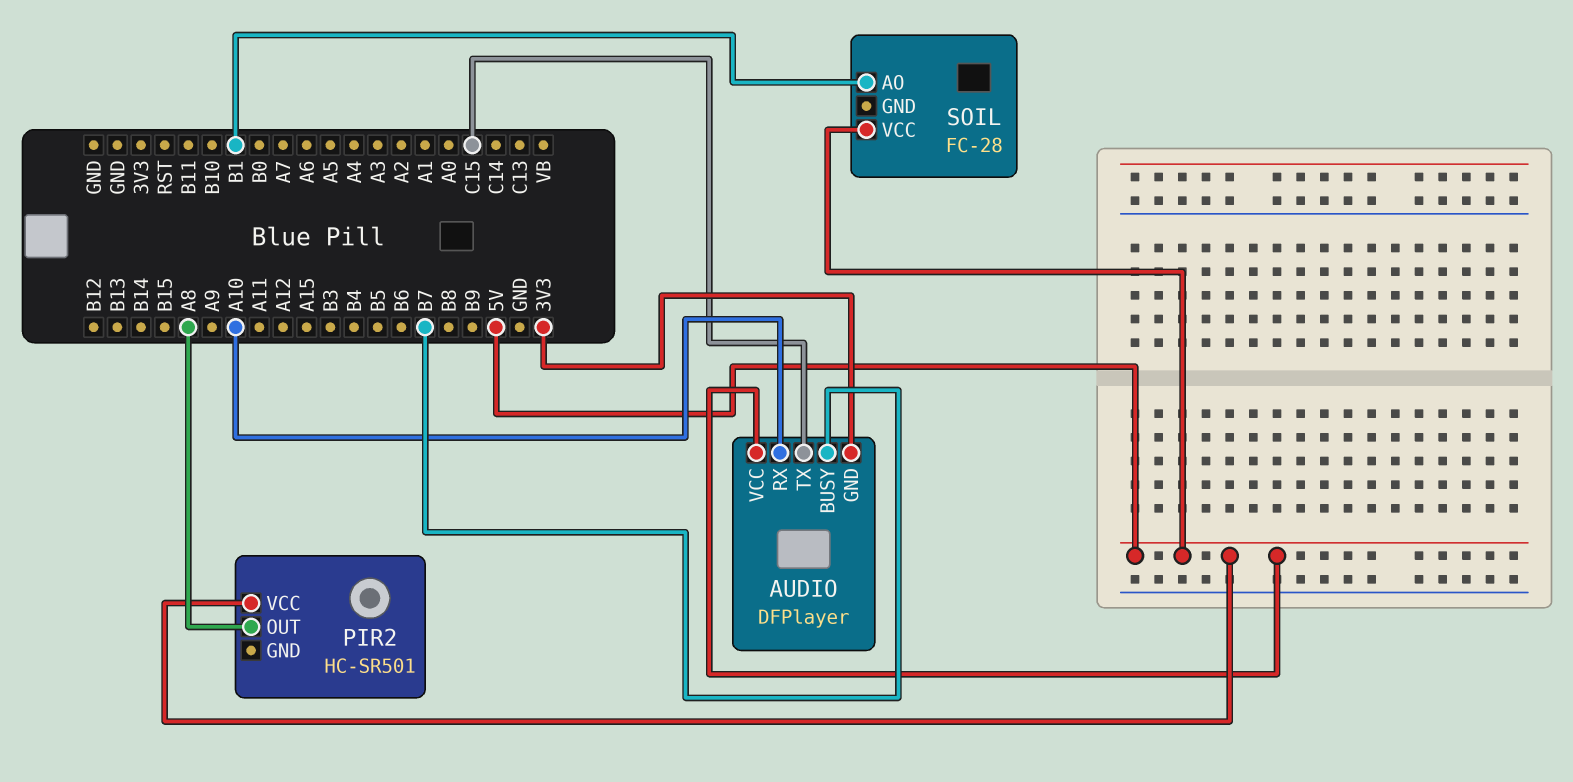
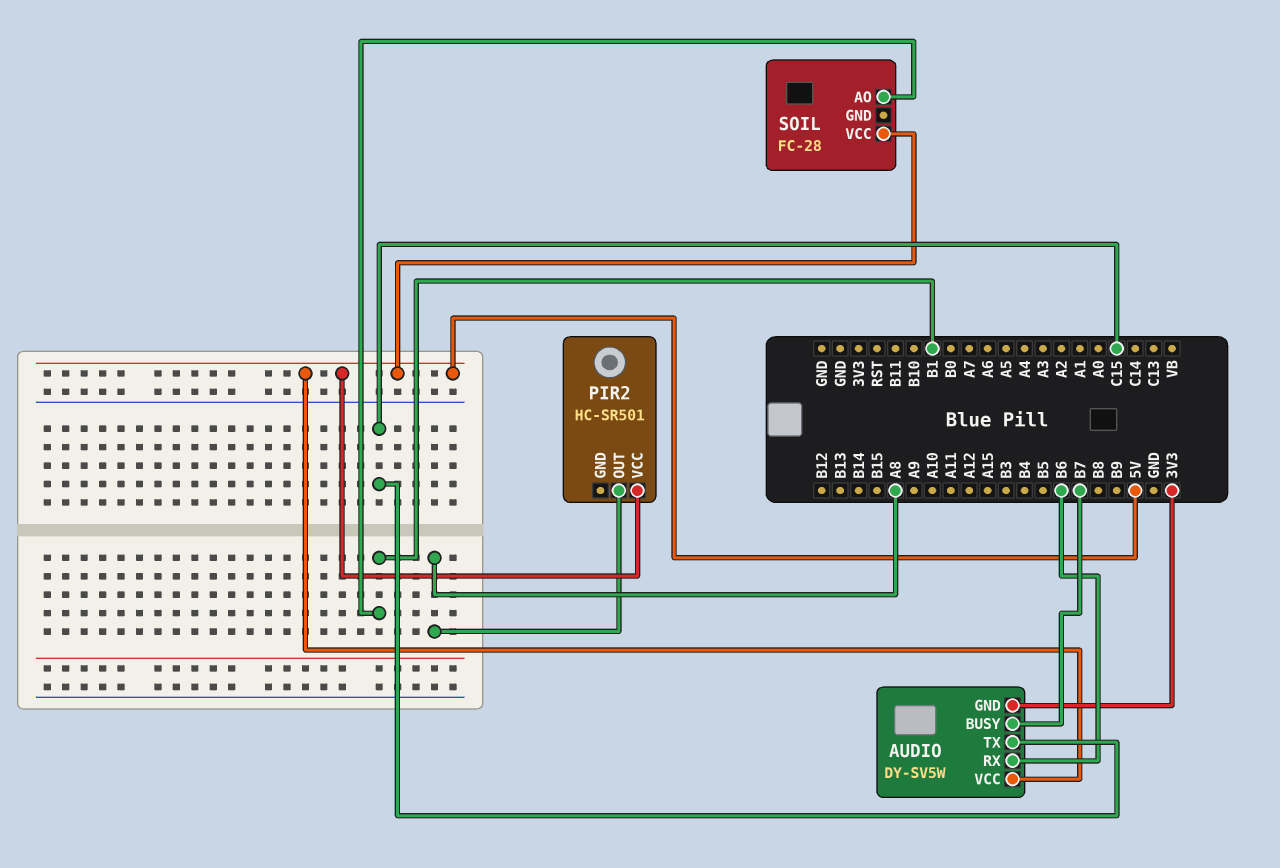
AUDIO: DFPlayer -> DY-SV5W
AUDIO pin RX: A10 -> B6

